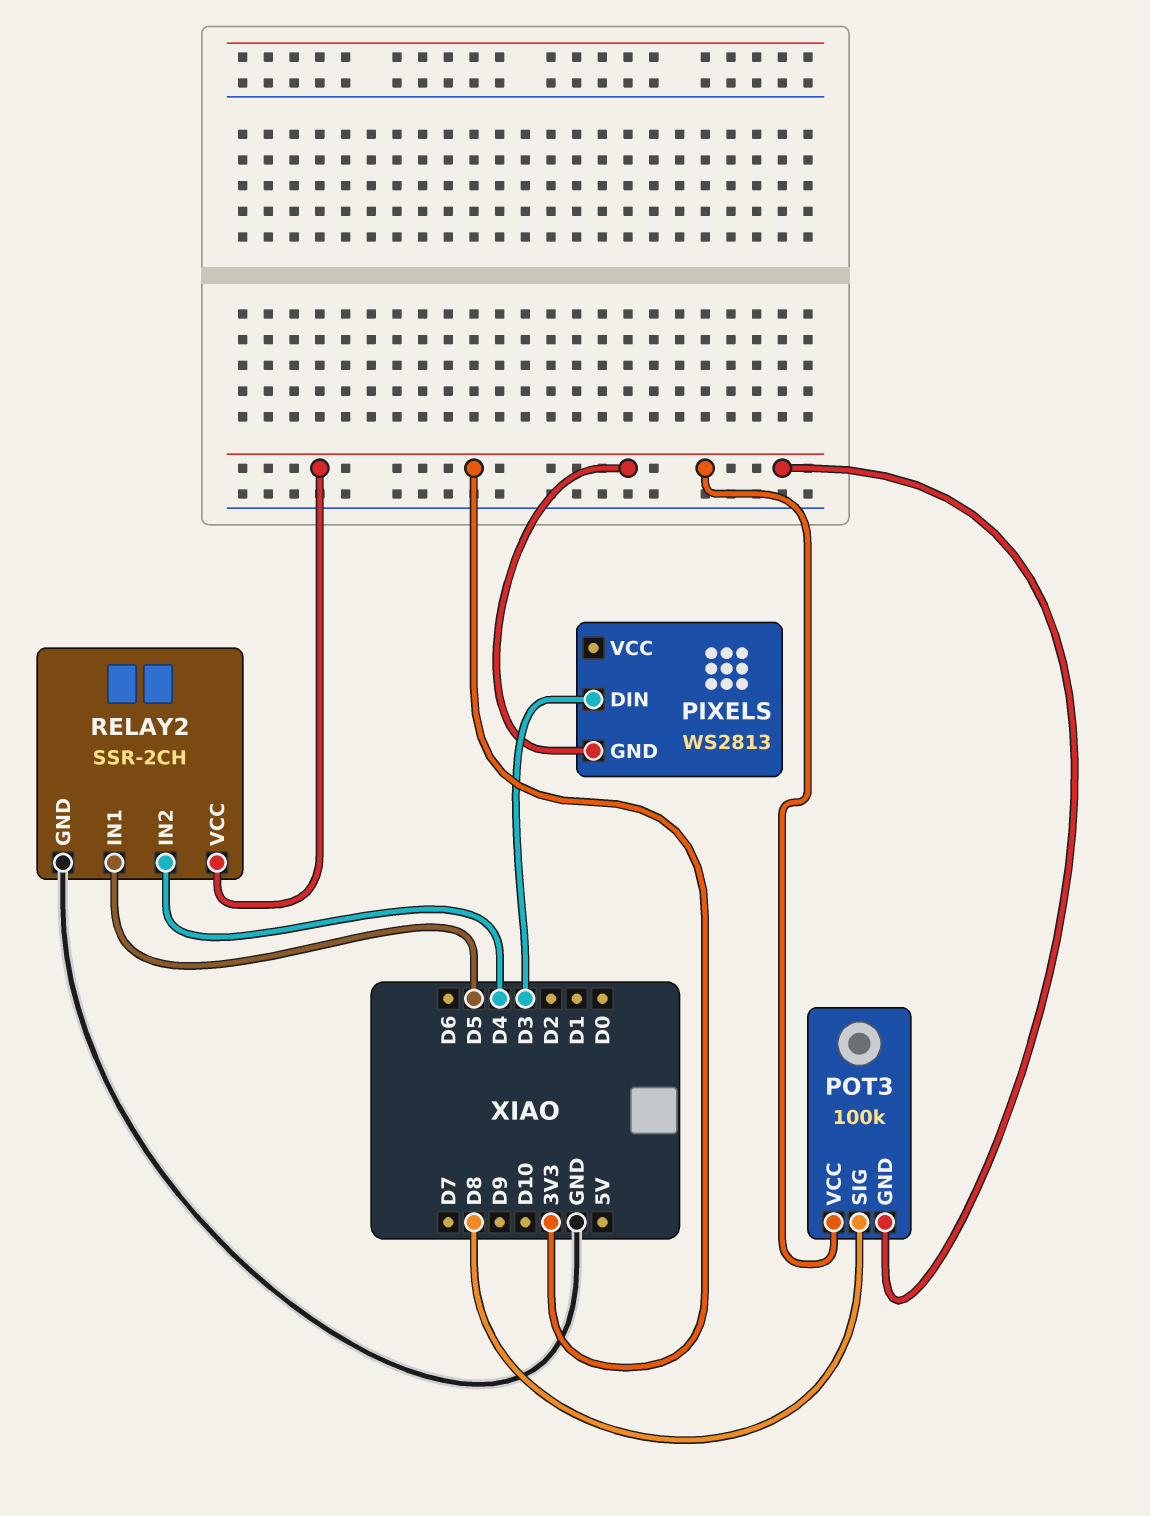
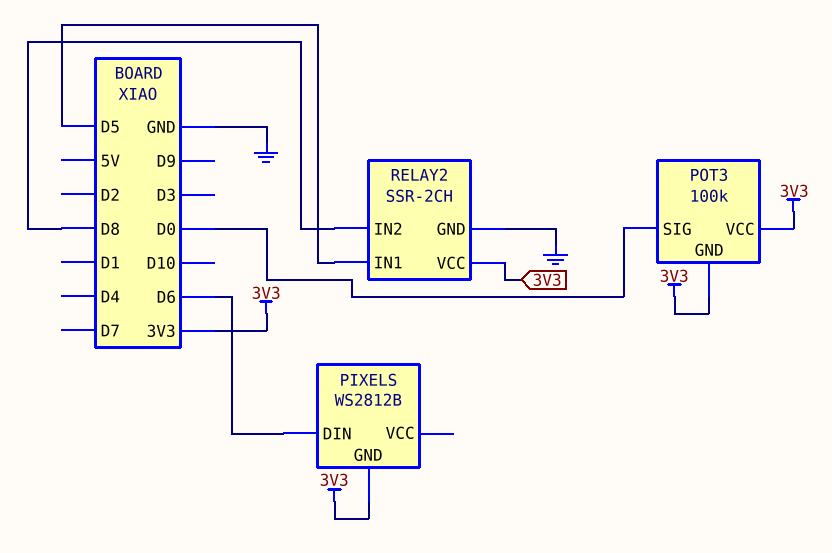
PIXELS: WS2813 -> WS2812B
PIXELS pin DIN: D3 -> D6
POT3 pin SIG: D8 -> D0
RELAY2 pin IN2: D4 -> D8

